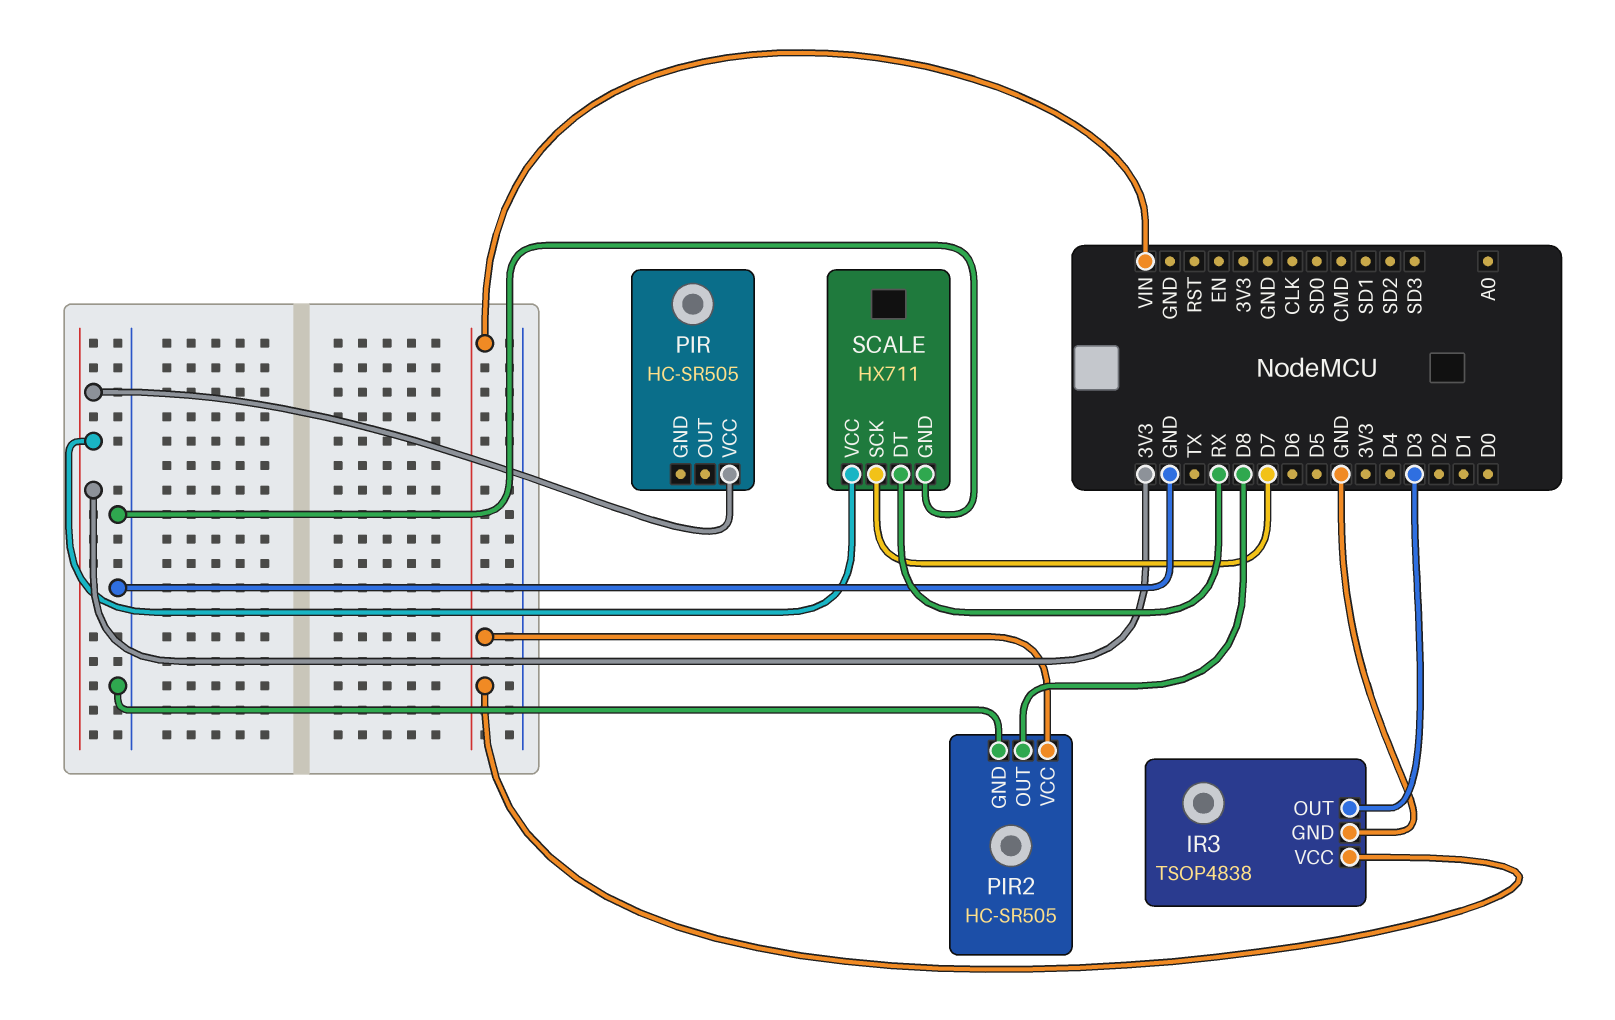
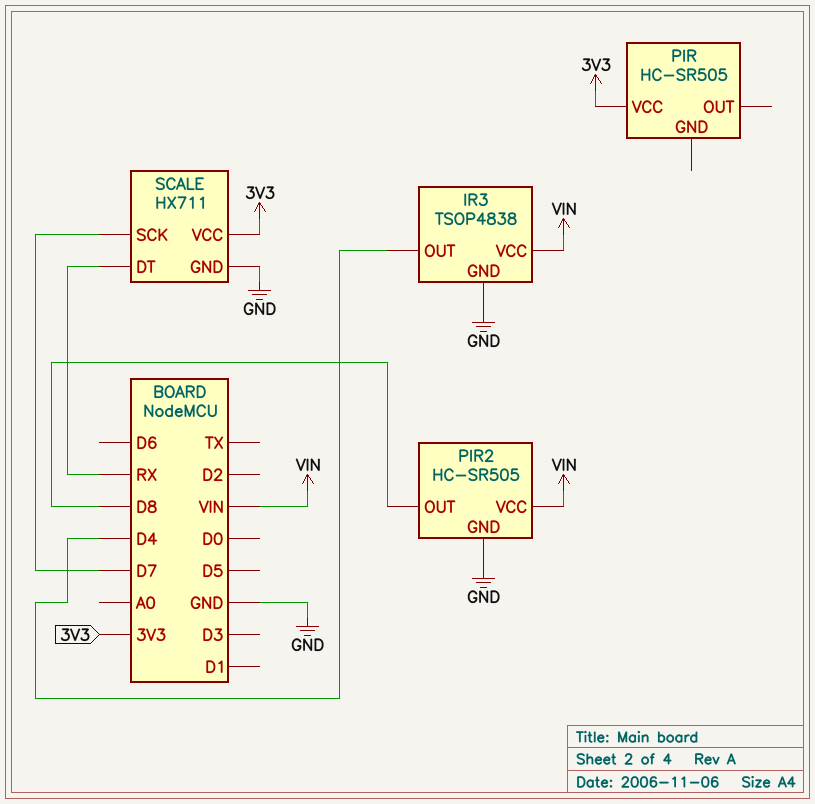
IR3 pin OUT: D3 -> D4

